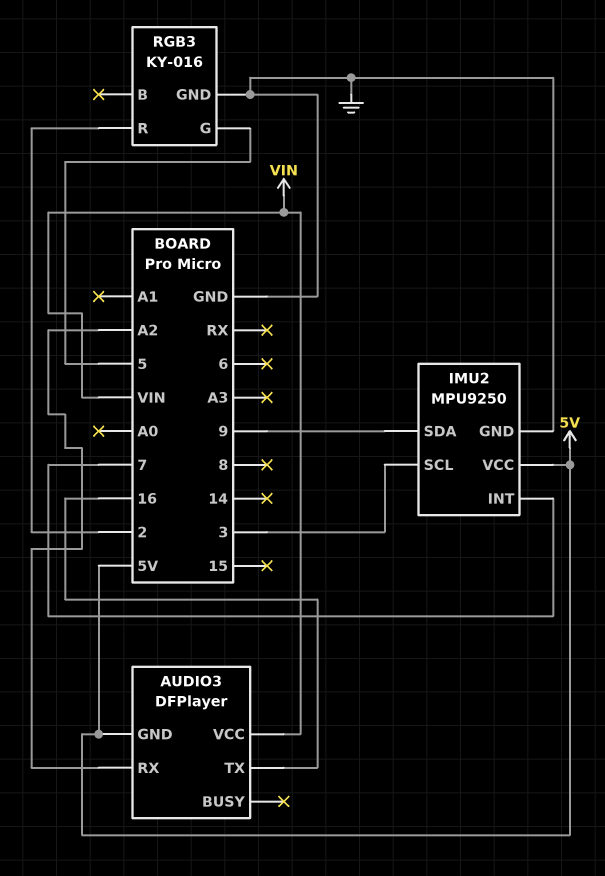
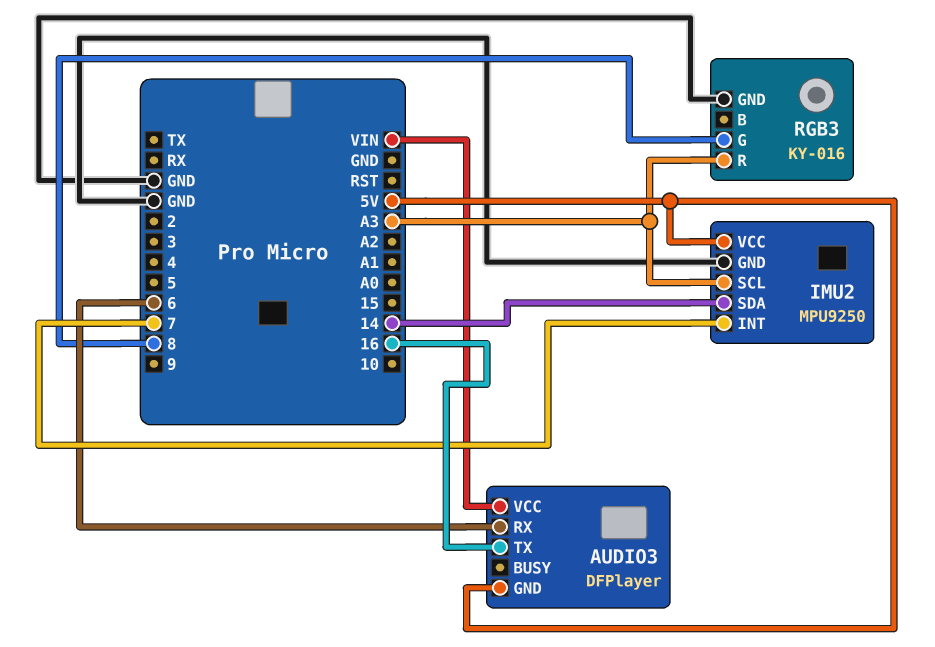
AUDIO3 pin RX: A2 -> 6
IMU2 pin SCL: 3 -> A3
IMU2 pin SDA: 9 -> 14
RGB3 pin G: 5 -> 8
RGB3 pin R: 2 -> A3

